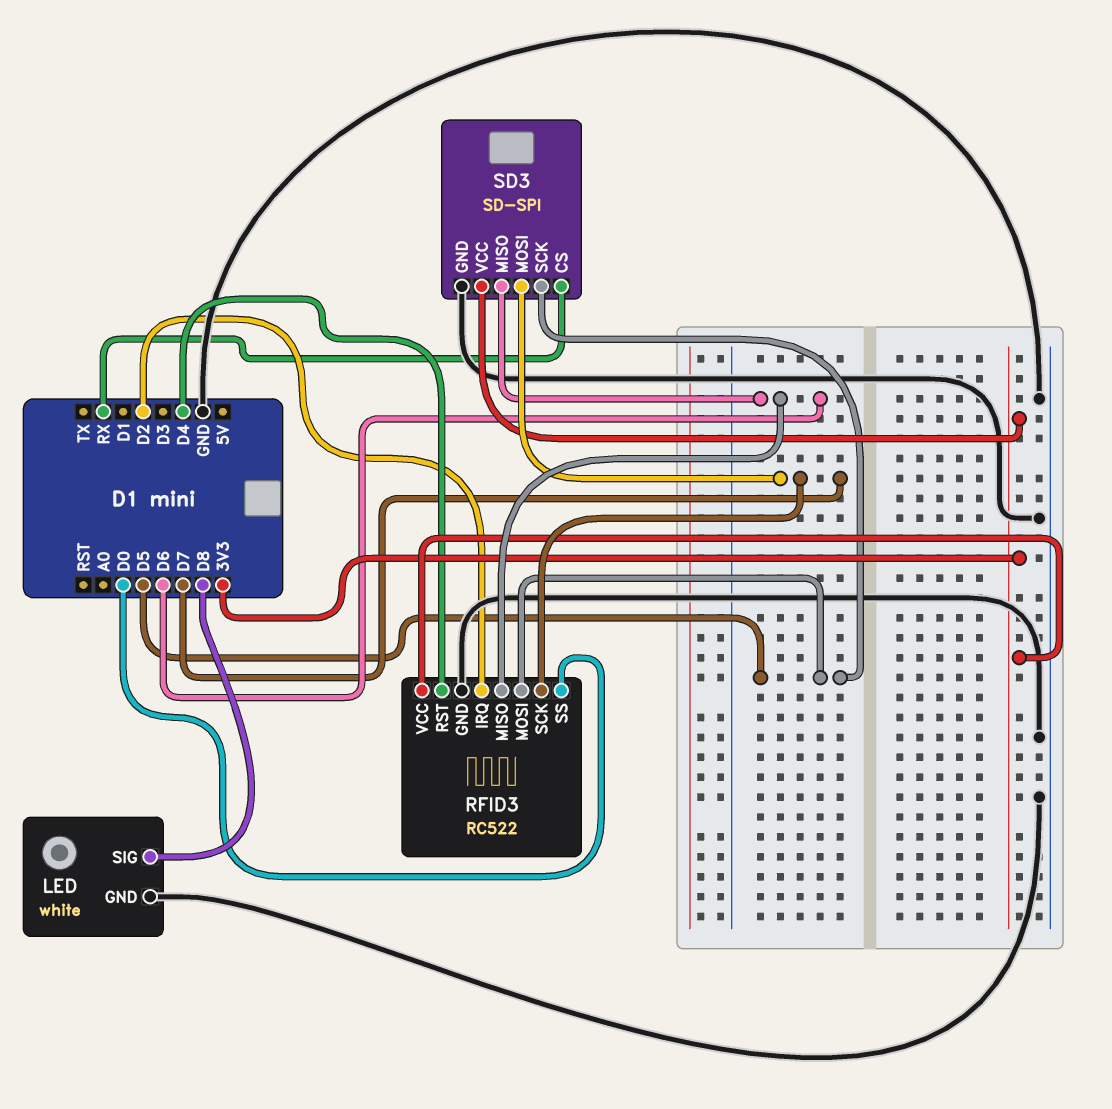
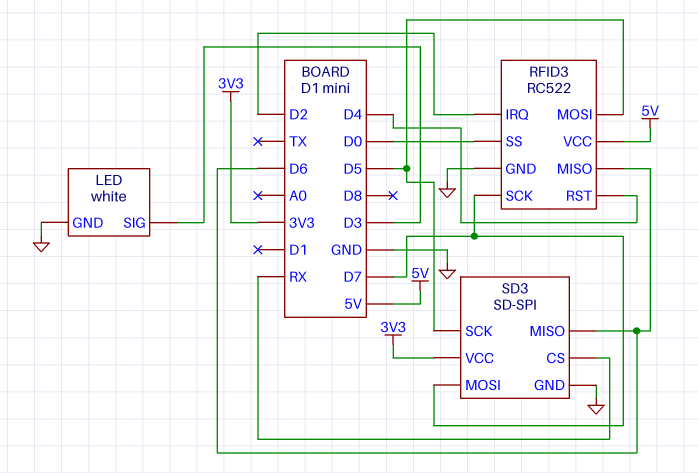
LED pin SIG: D8 -> D3
RFID3 pin VCC: 3V3 -> 5V

